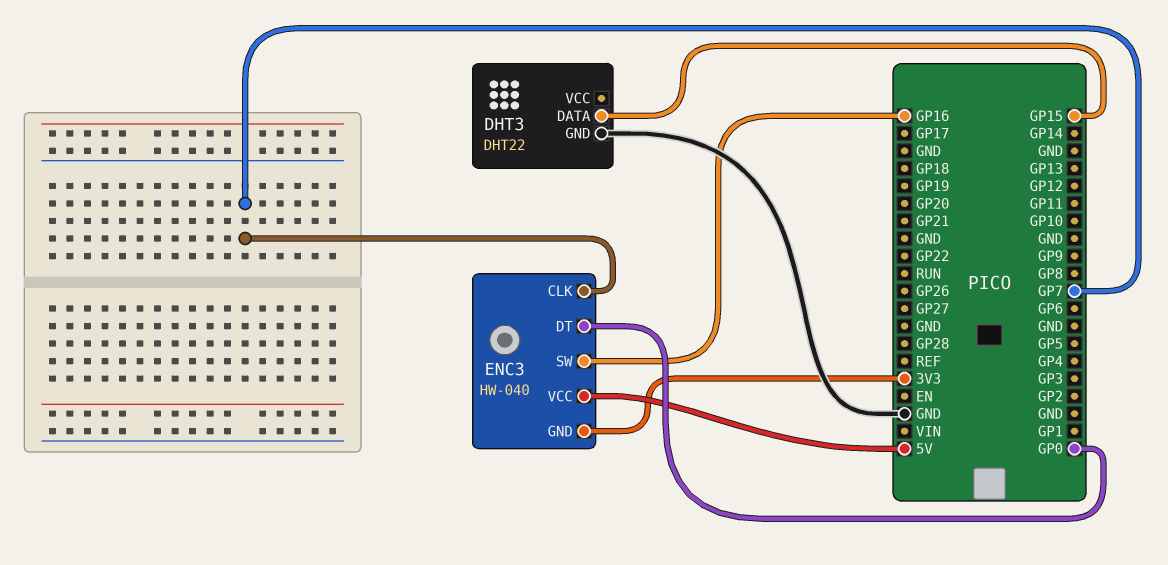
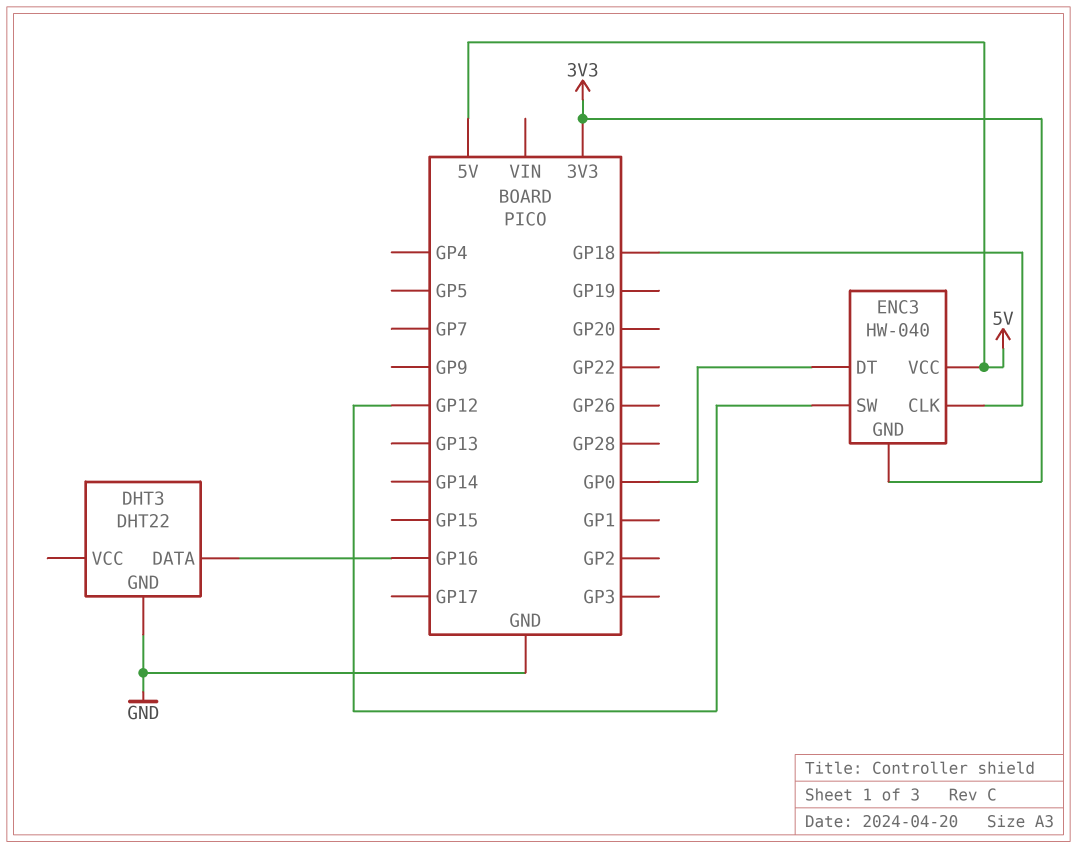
DHT3 pin DATA: GP15 -> GP16
ENC3 pin CLK: GP7 -> GP18
ENC3 pin SW: GP16 -> GP12

